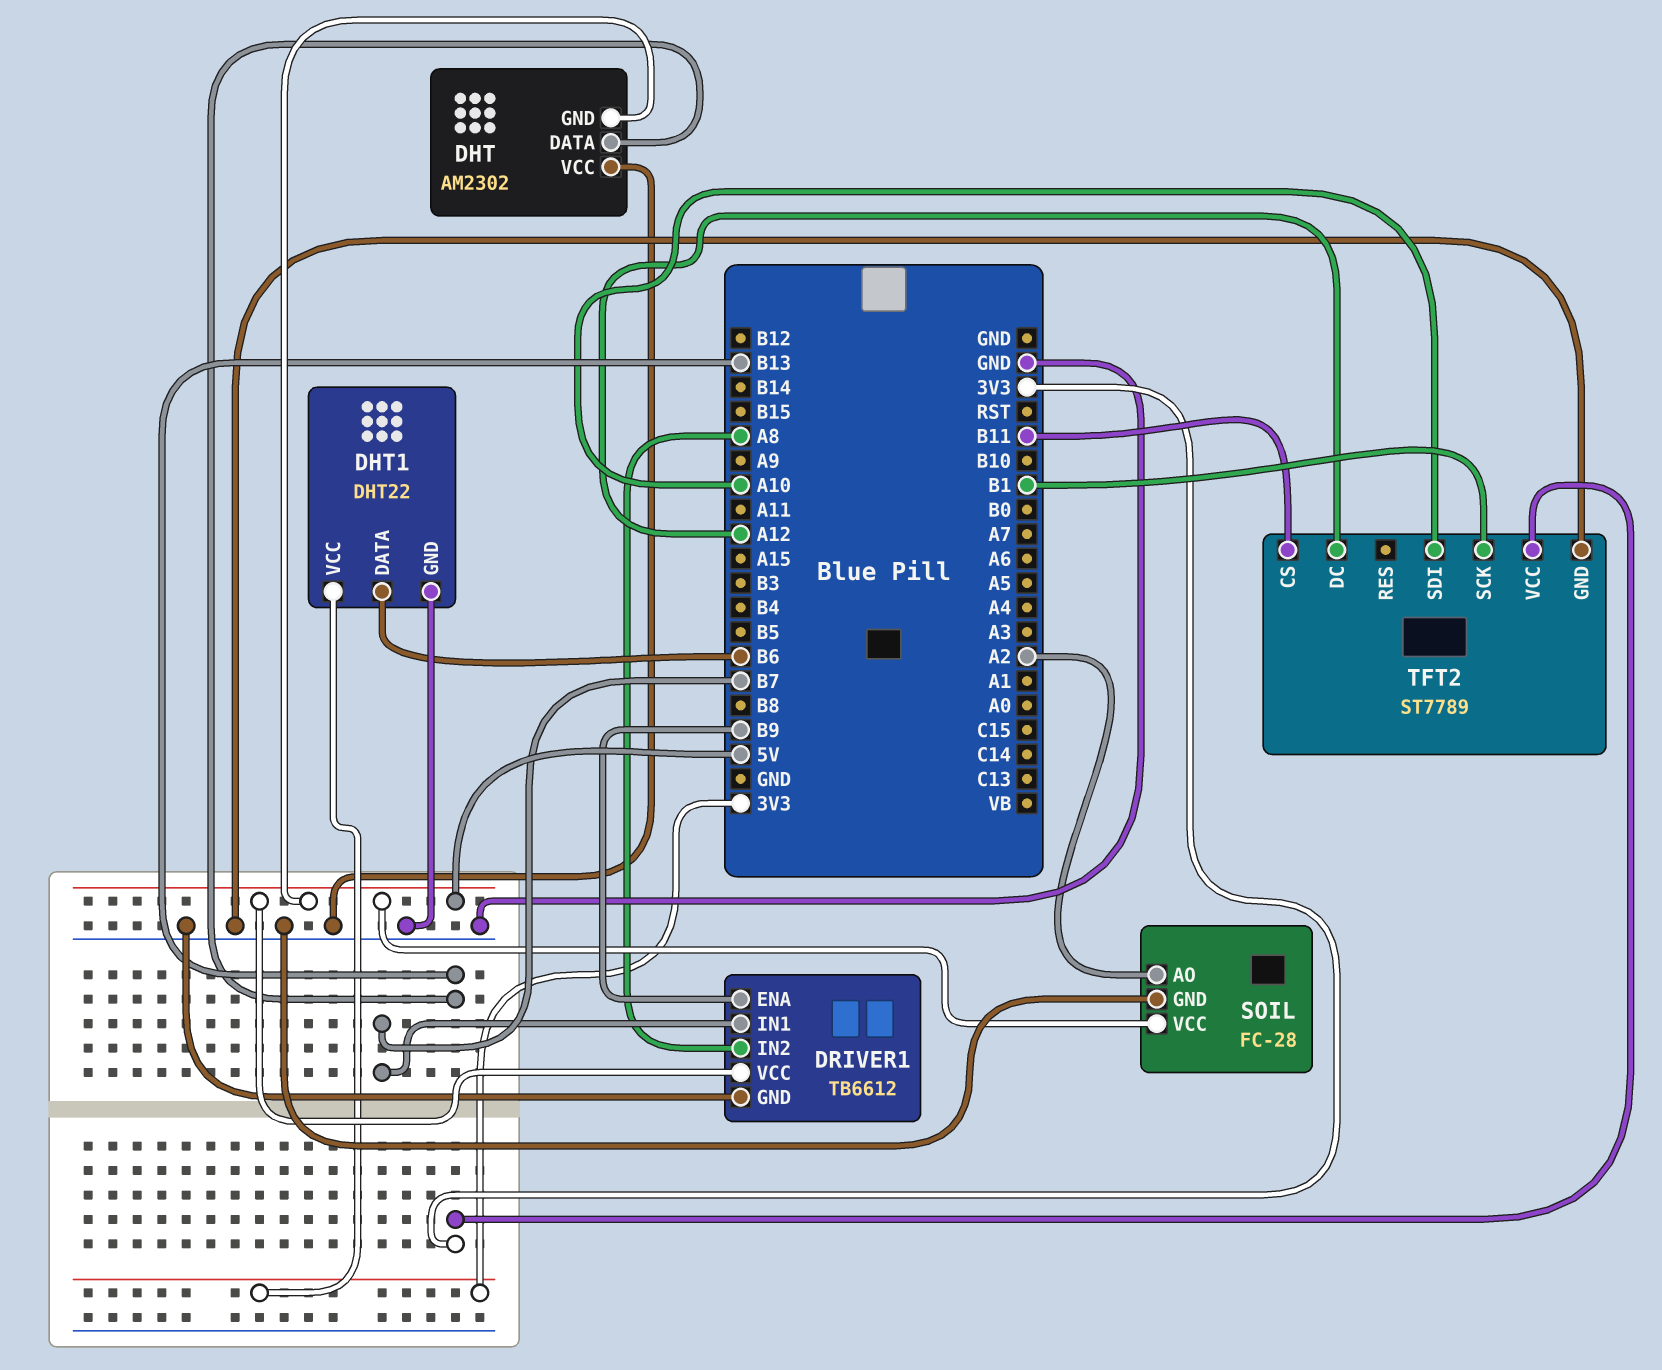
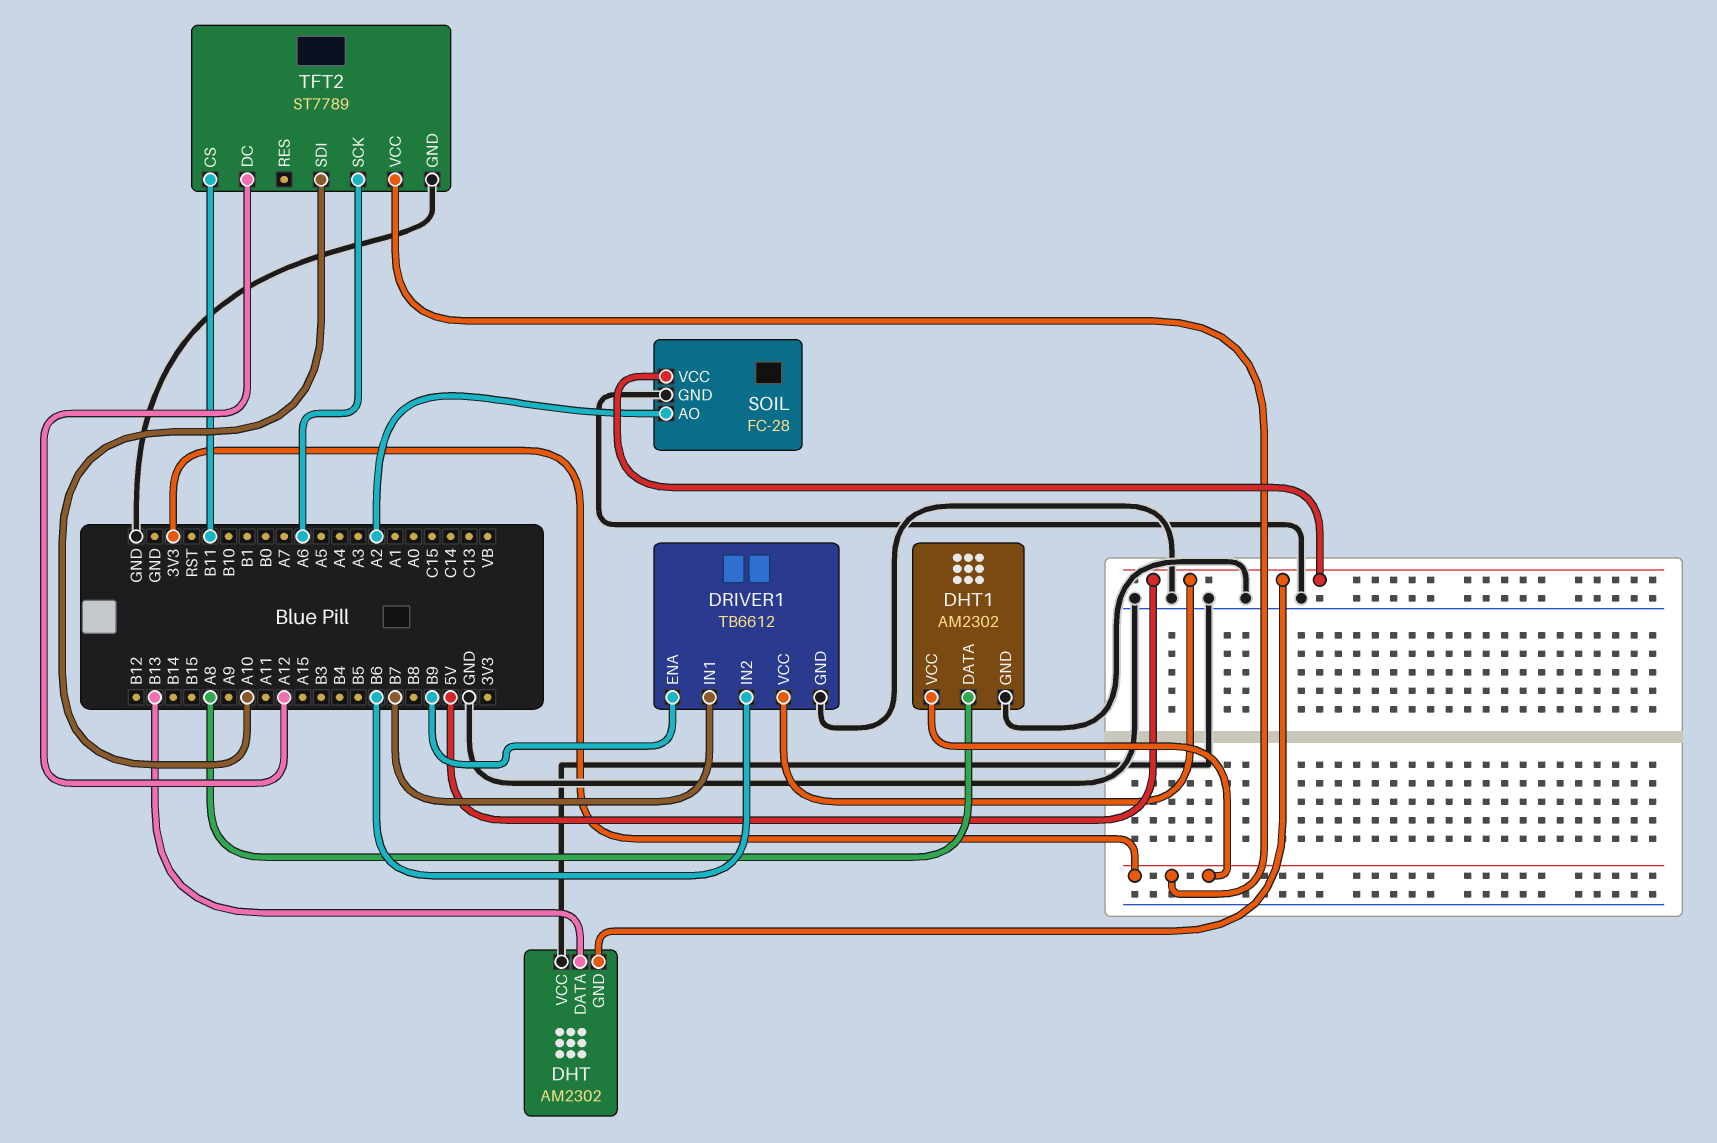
DHT1: DHT22 -> AM2302
DHT1 pin DATA: B6 -> A8
DRIVER1 pin IN2: A8 -> B6
TFT2 pin SCK: B1 -> A6

